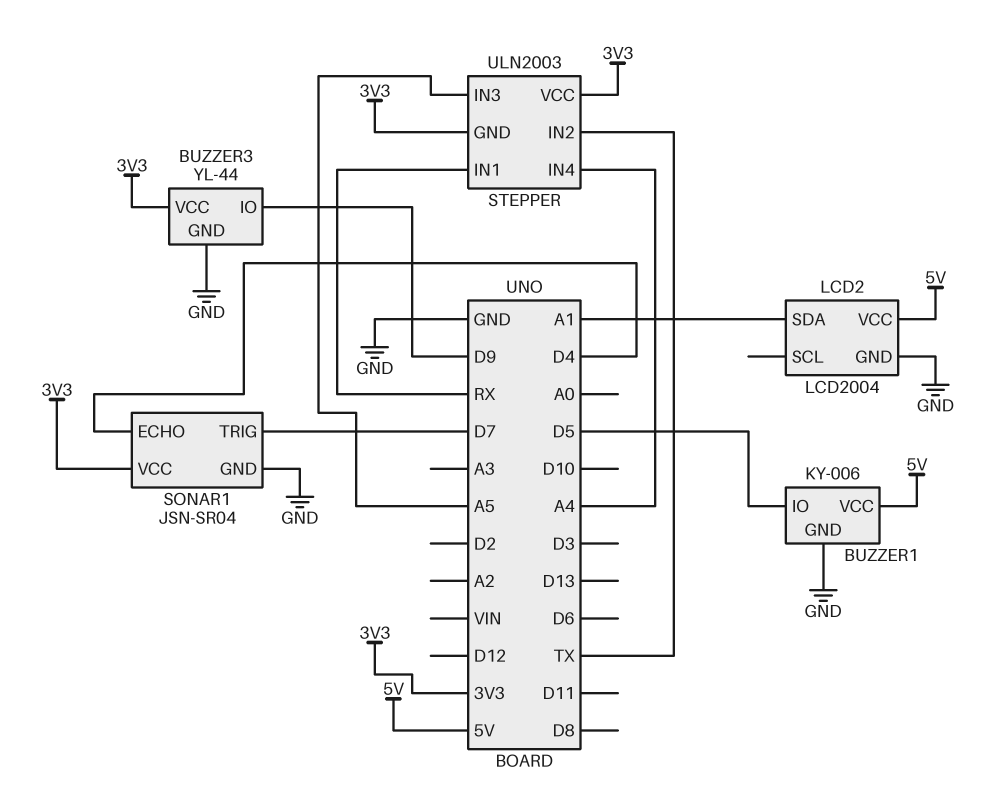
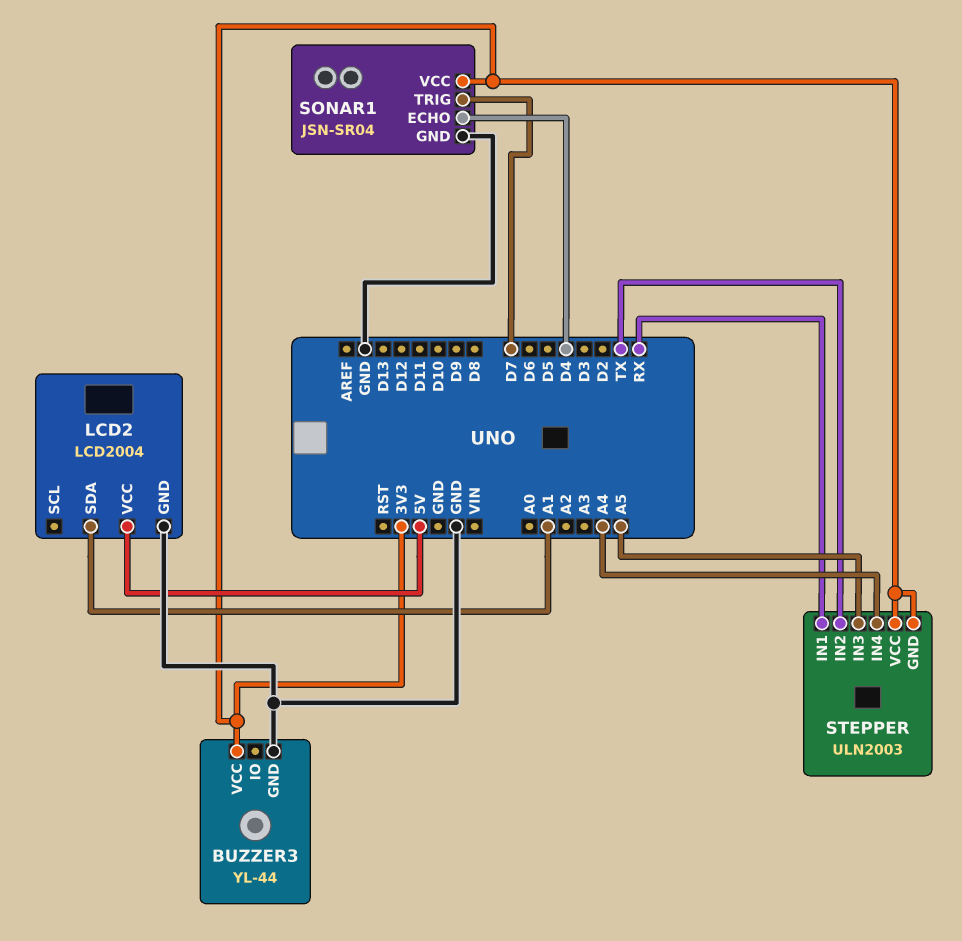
BUZZER1: KY-006 -> none
BUZZER1 pin GND: GND -> none
BUZZER1 pin IO: D5 -> none
BUZZER1 pin VCC: 5V -> none
BUZZER3 pin IO: D9 -> none

